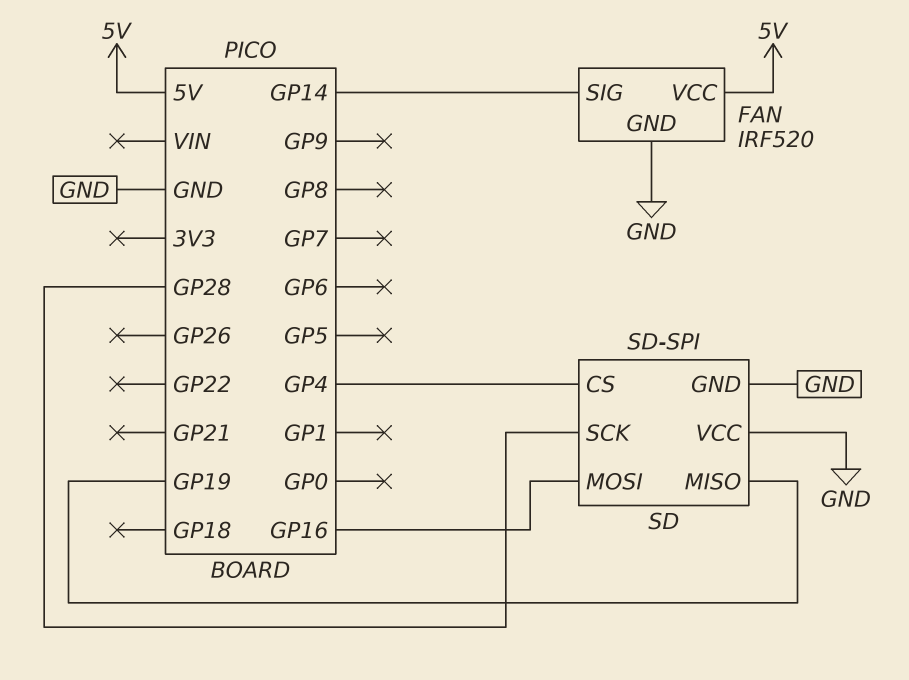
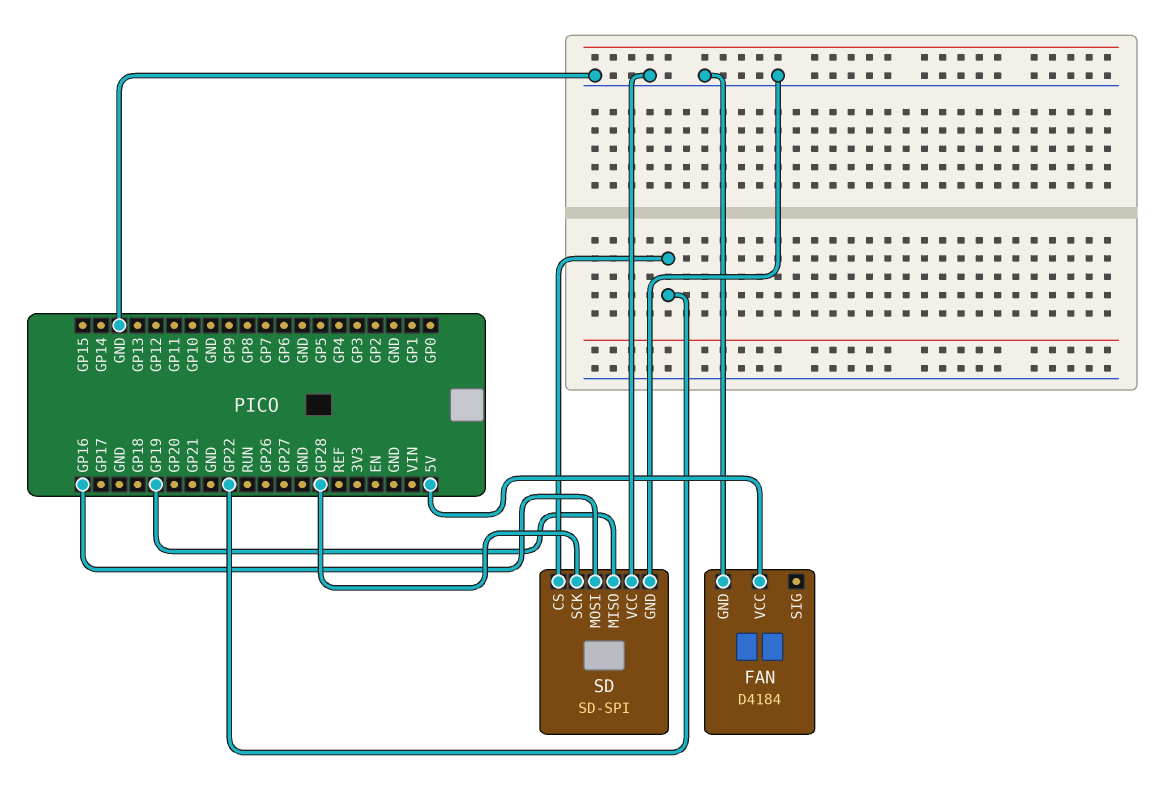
FAN: IRF520 -> D4184
FAN pin SIG: GP14 -> none
SD pin CS: GP4 -> GP22

